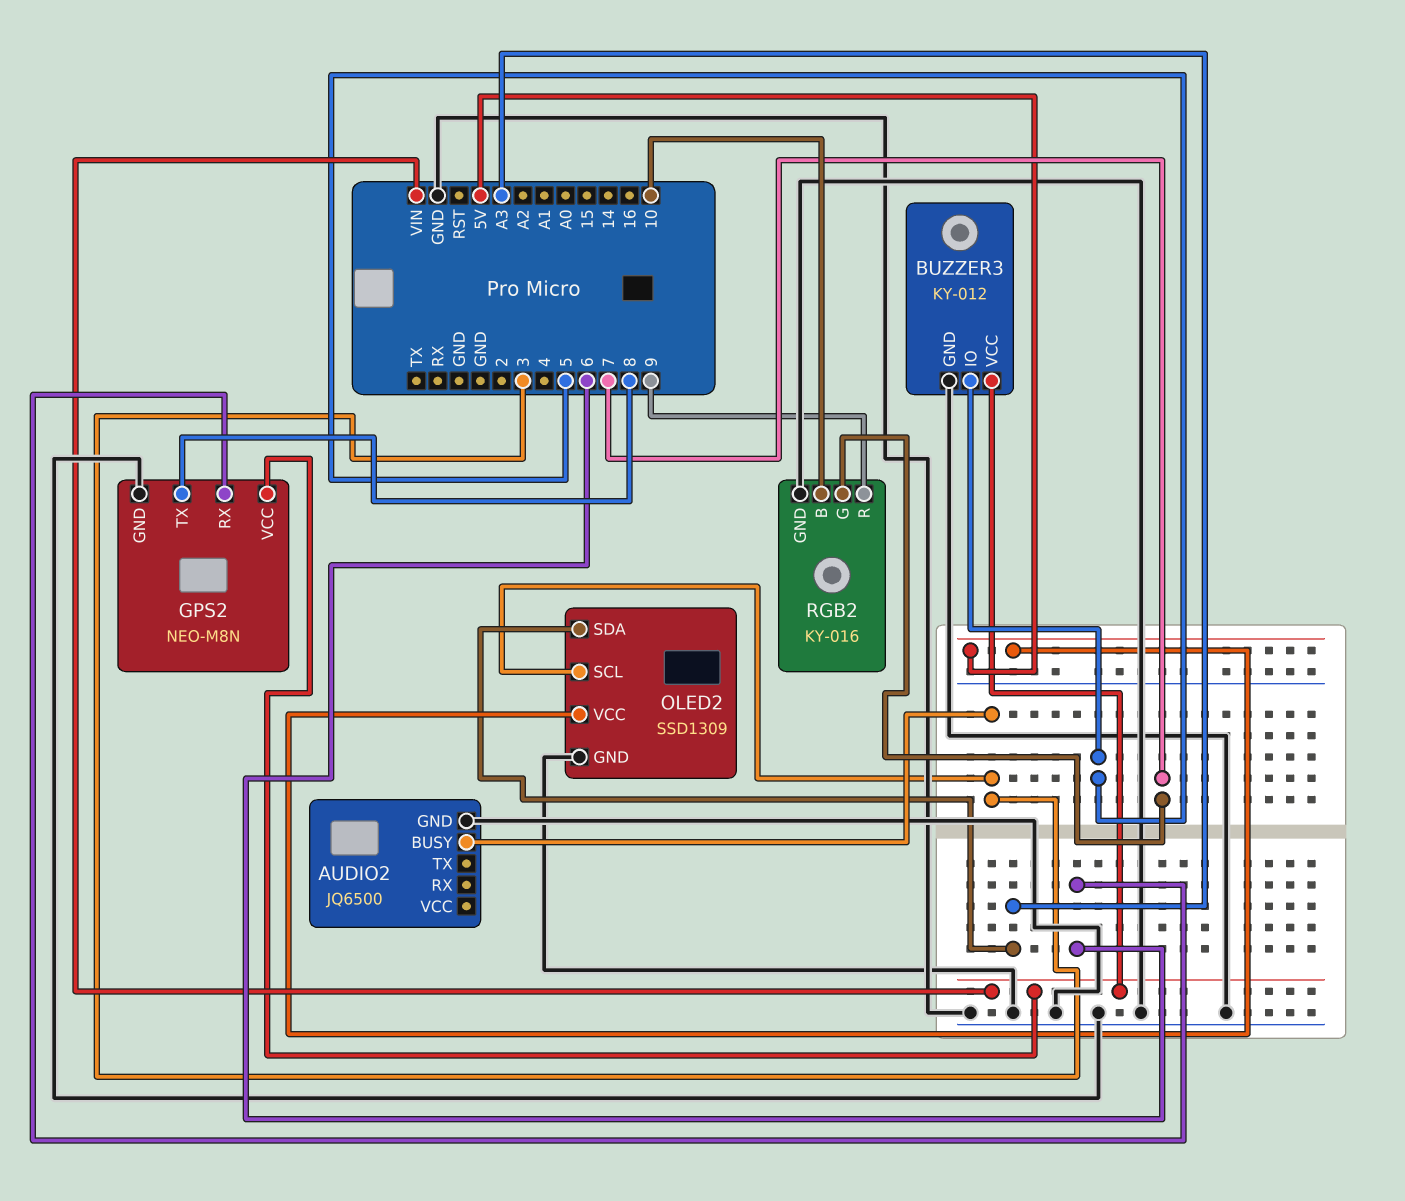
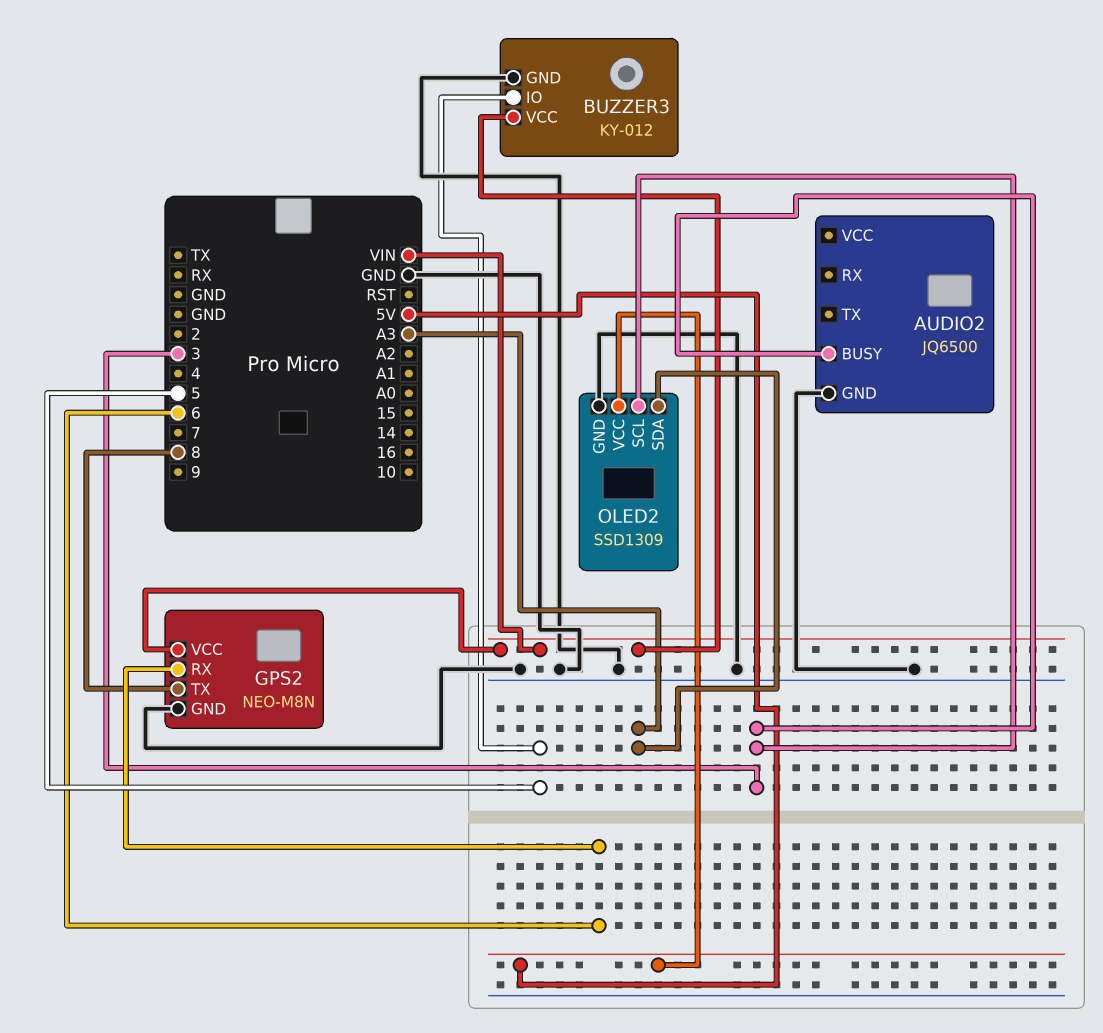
RGB2: KY-016 -> none
RGB2 pin B: 10 -> none
RGB2 pin G: 7 -> none
RGB2 pin GND: GND -> none
RGB2 pin R: 9 -> none

